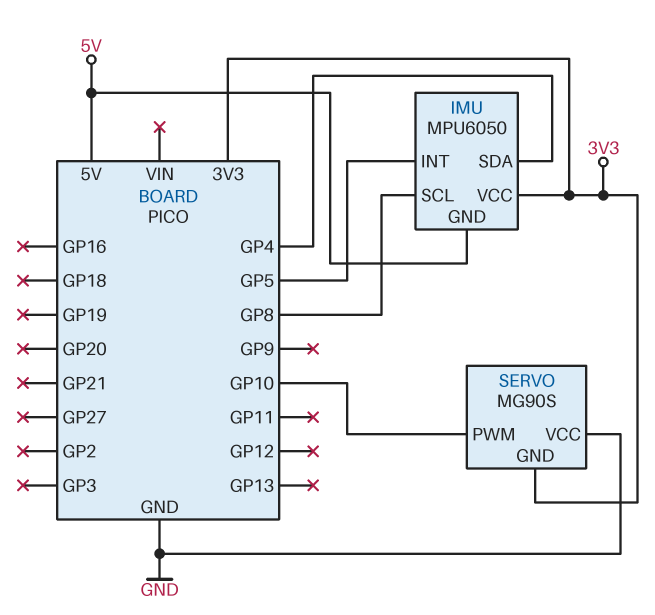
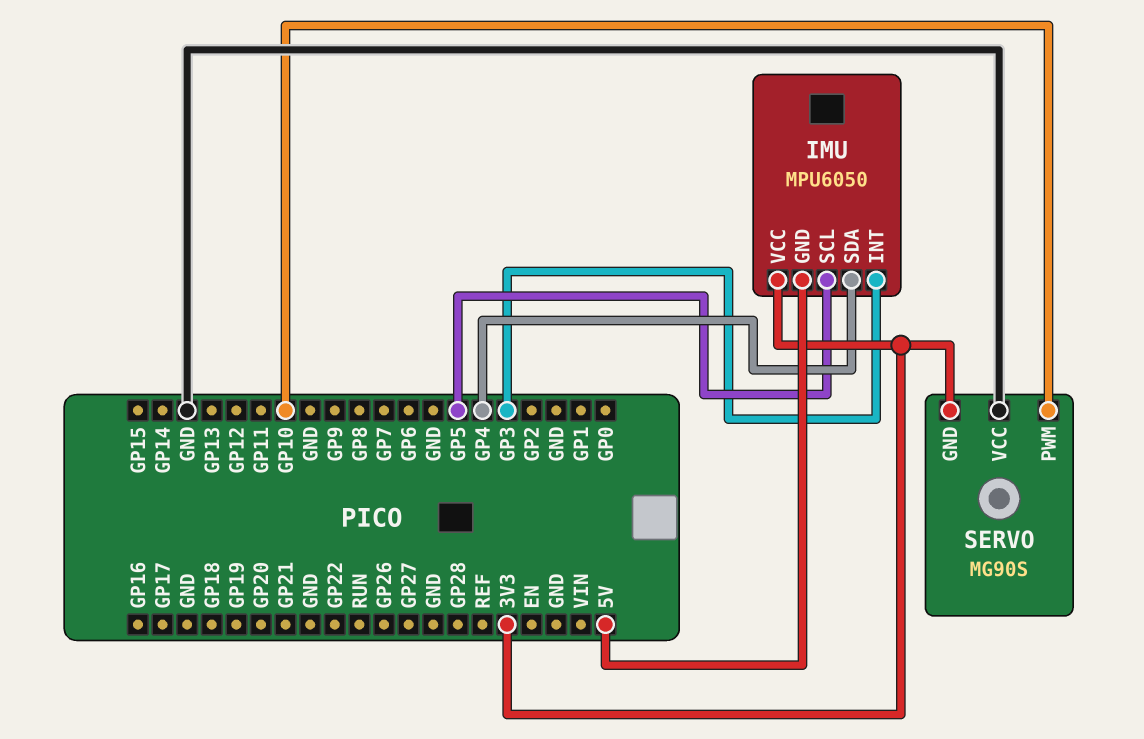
IMU pin INT: GP5 -> GP3
IMU pin SCL: GP8 -> GP5

